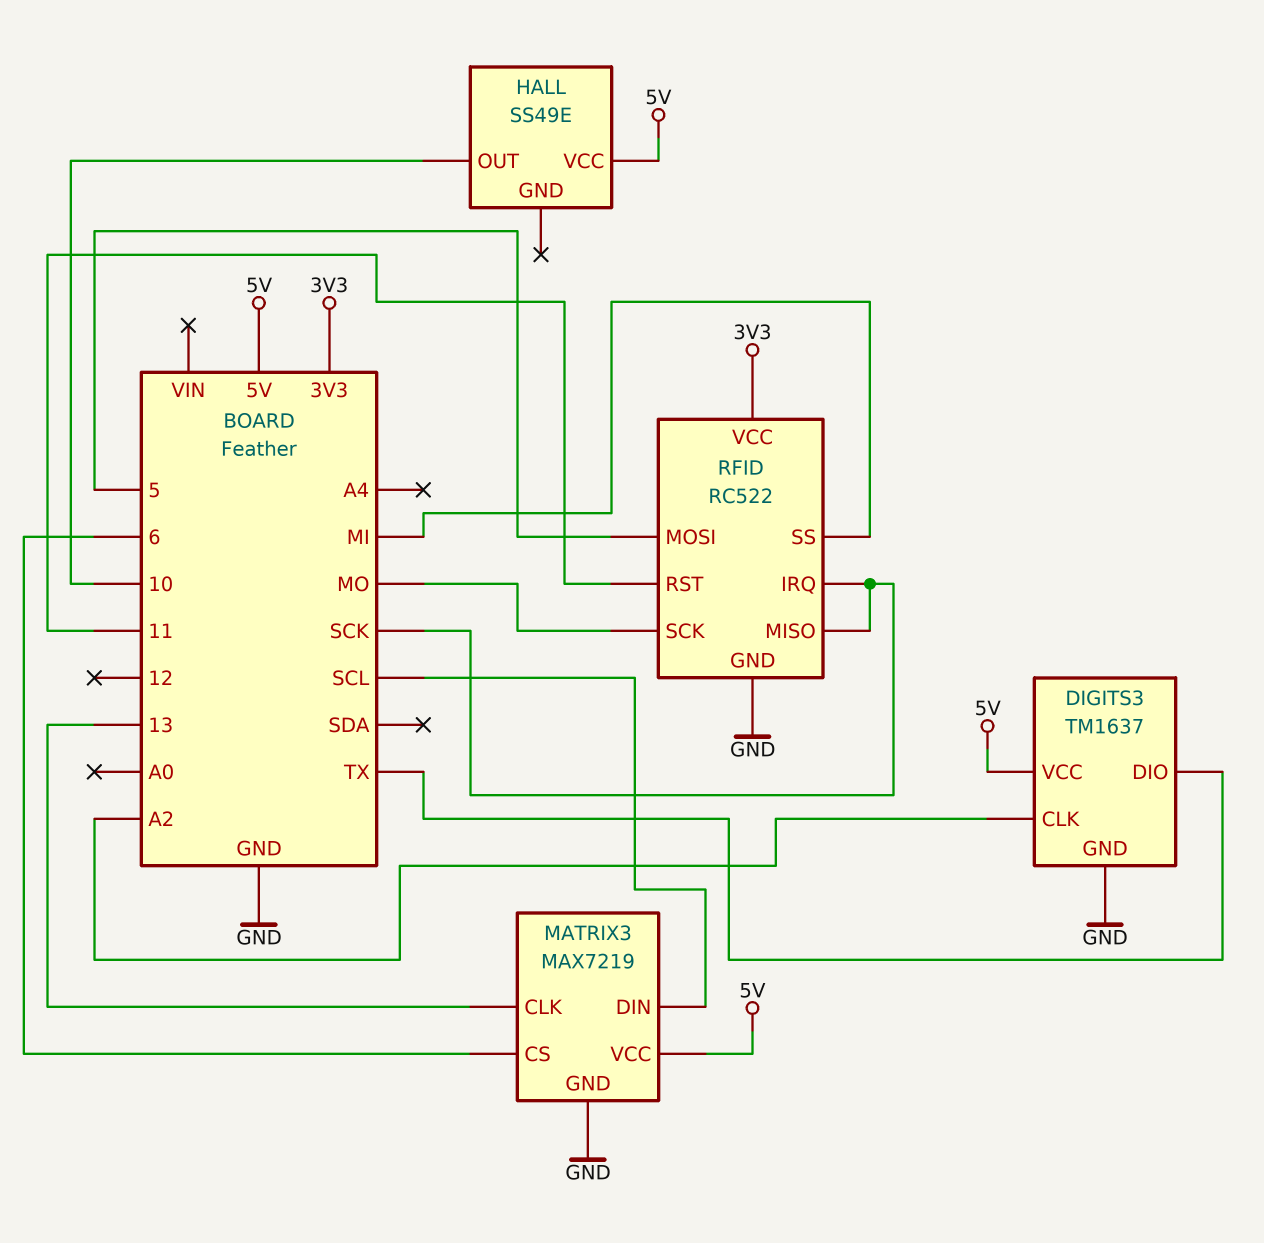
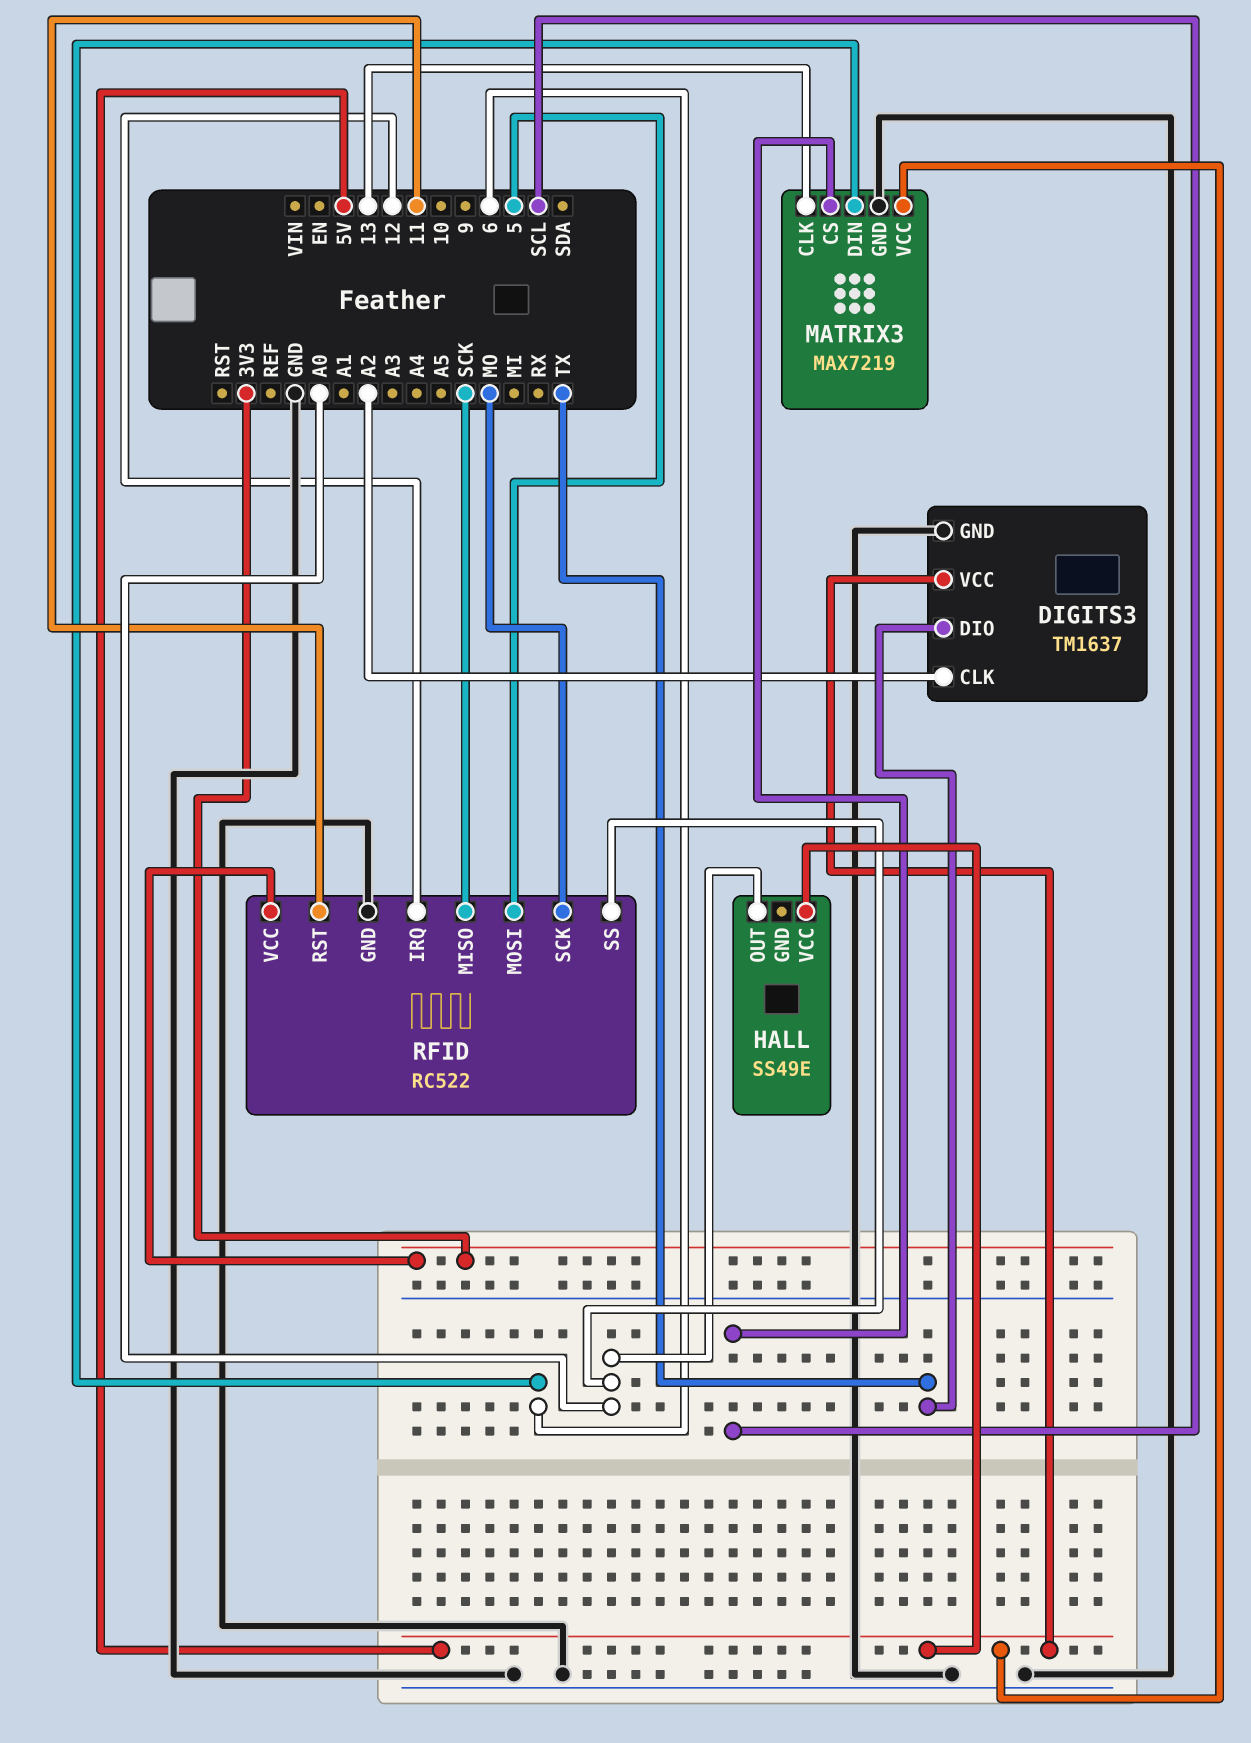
HALL pin OUT: 10 -> A0
MATRIX3 pin CS: 6 -> SCL
MATRIX3 pin DIN: SCL -> 6
RFID pin IRQ: SCK -> 12
RFID pin SS: MI -> A0

